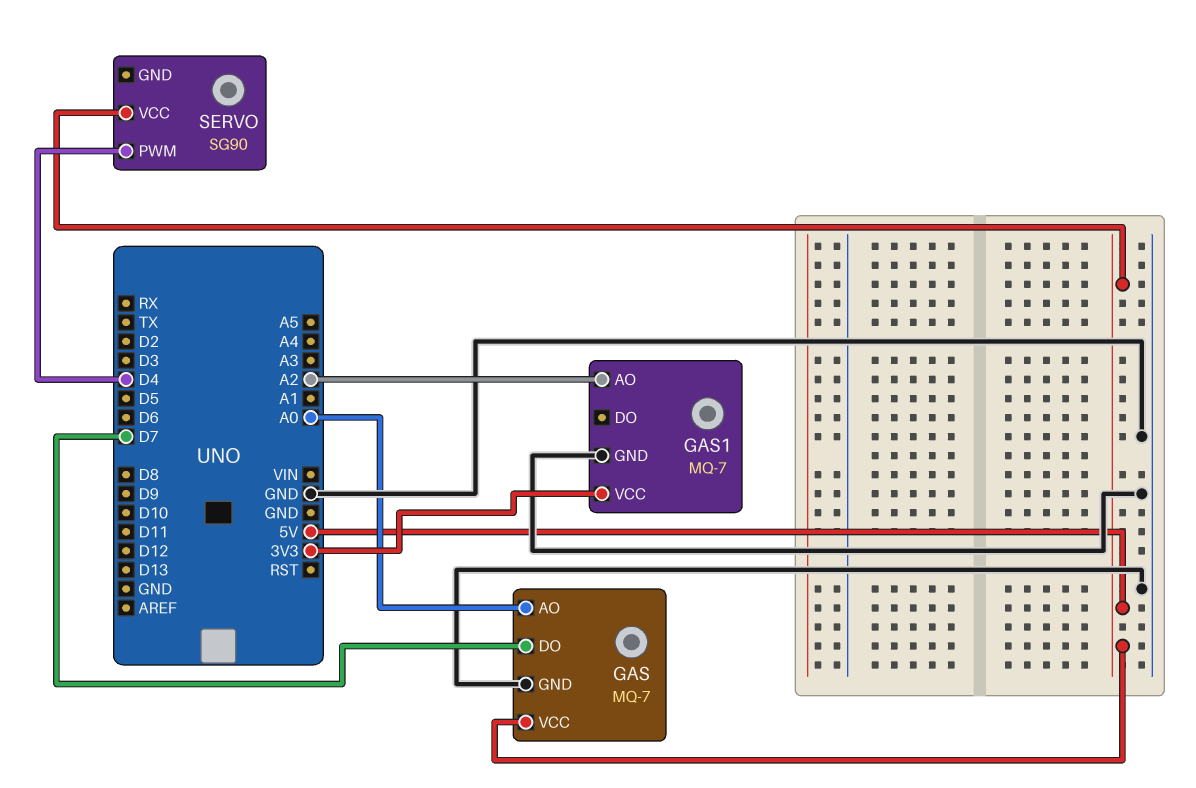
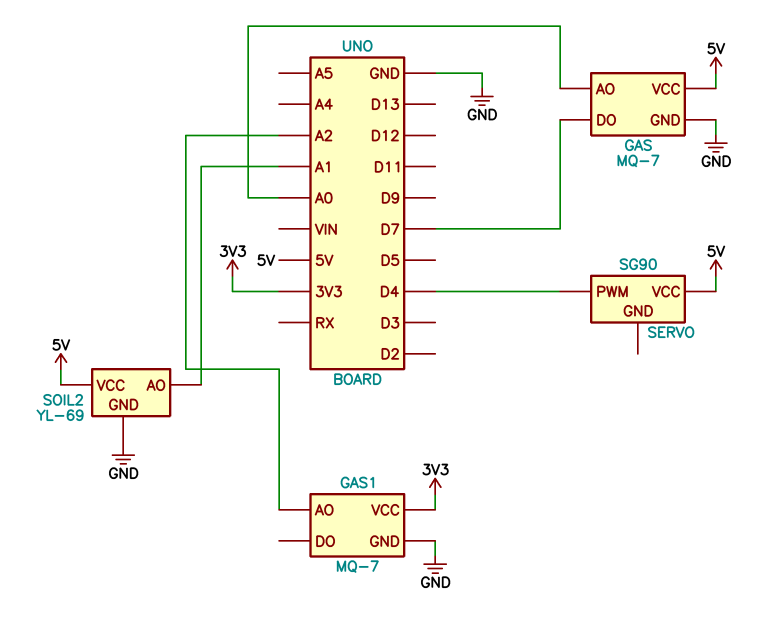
SOIL2: none -> YL-69
SOIL2 pin AO: none -> A1
SOIL2 pin GND: none -> GND
SOIL2 pin VCC: none -> 5V

